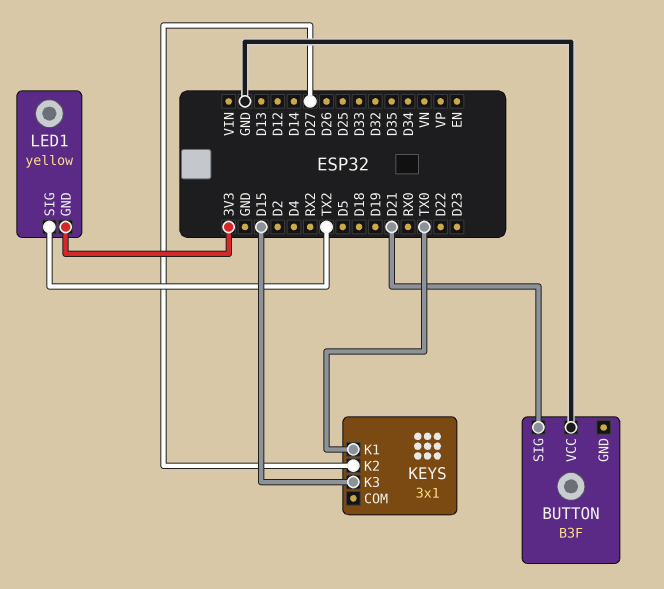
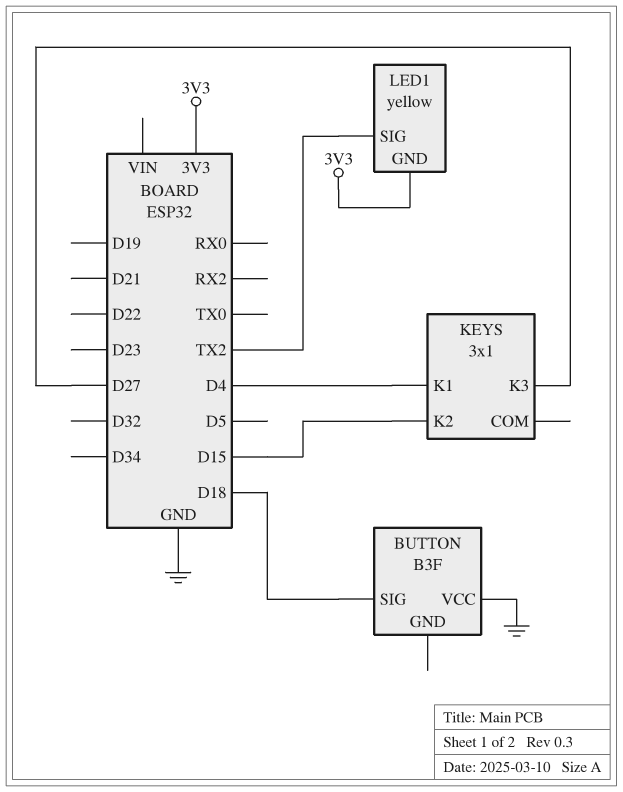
BUTTON pin SIG: D21 -> D18
KEYS pin K1: TX0 -> D4
KEYS pin K2: D27 -> D15
KEYS pin K3: D15 -> D27

